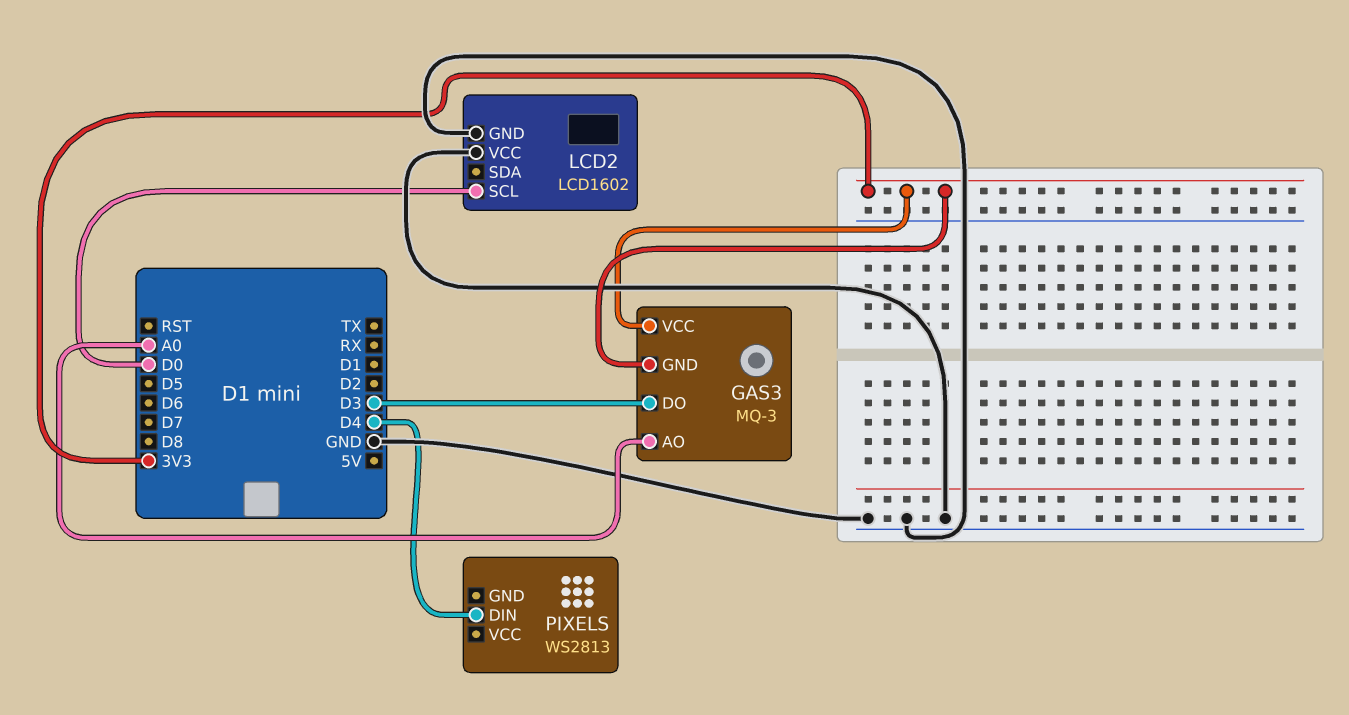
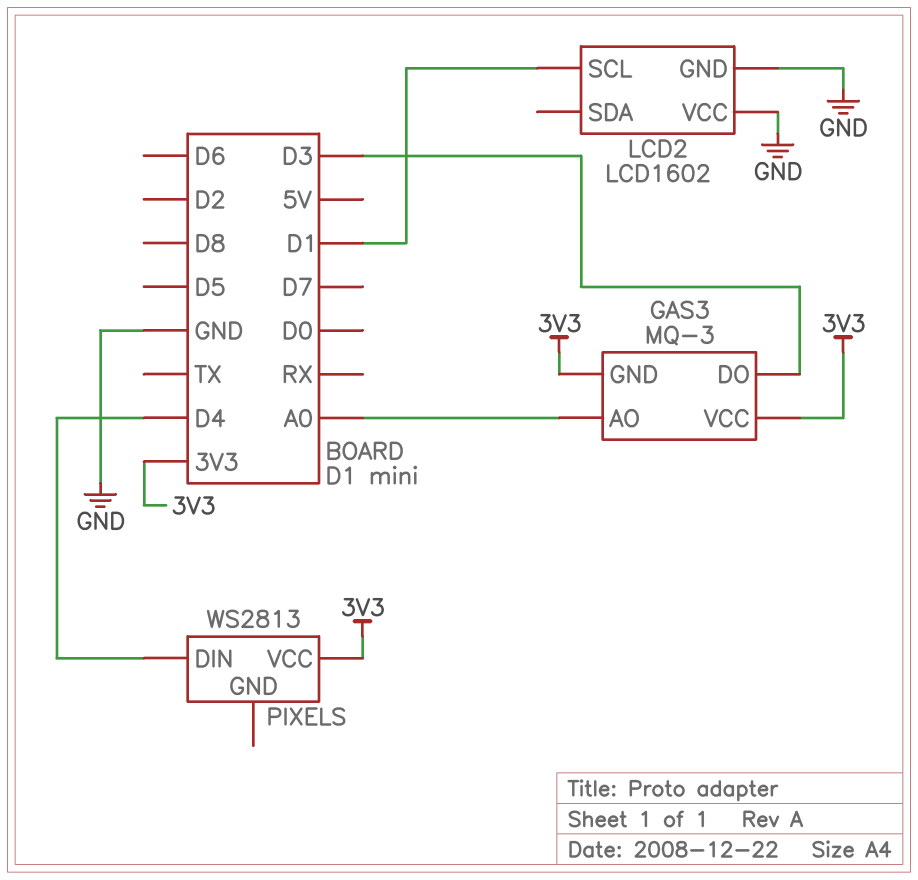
LCD2 pin SCL: D0 -> D1
PIXELS pin VCC: none -> 3V3

